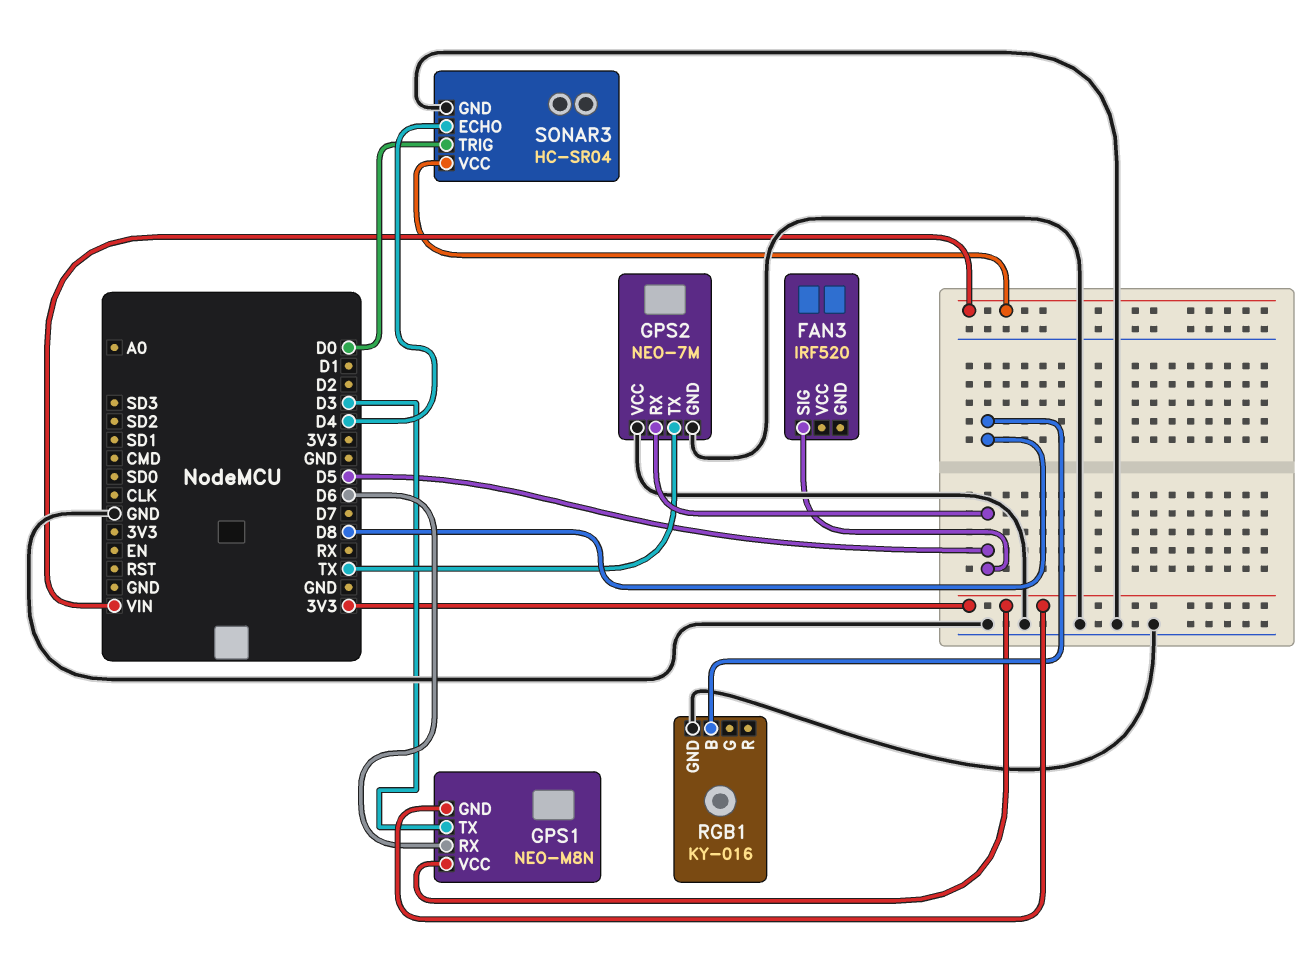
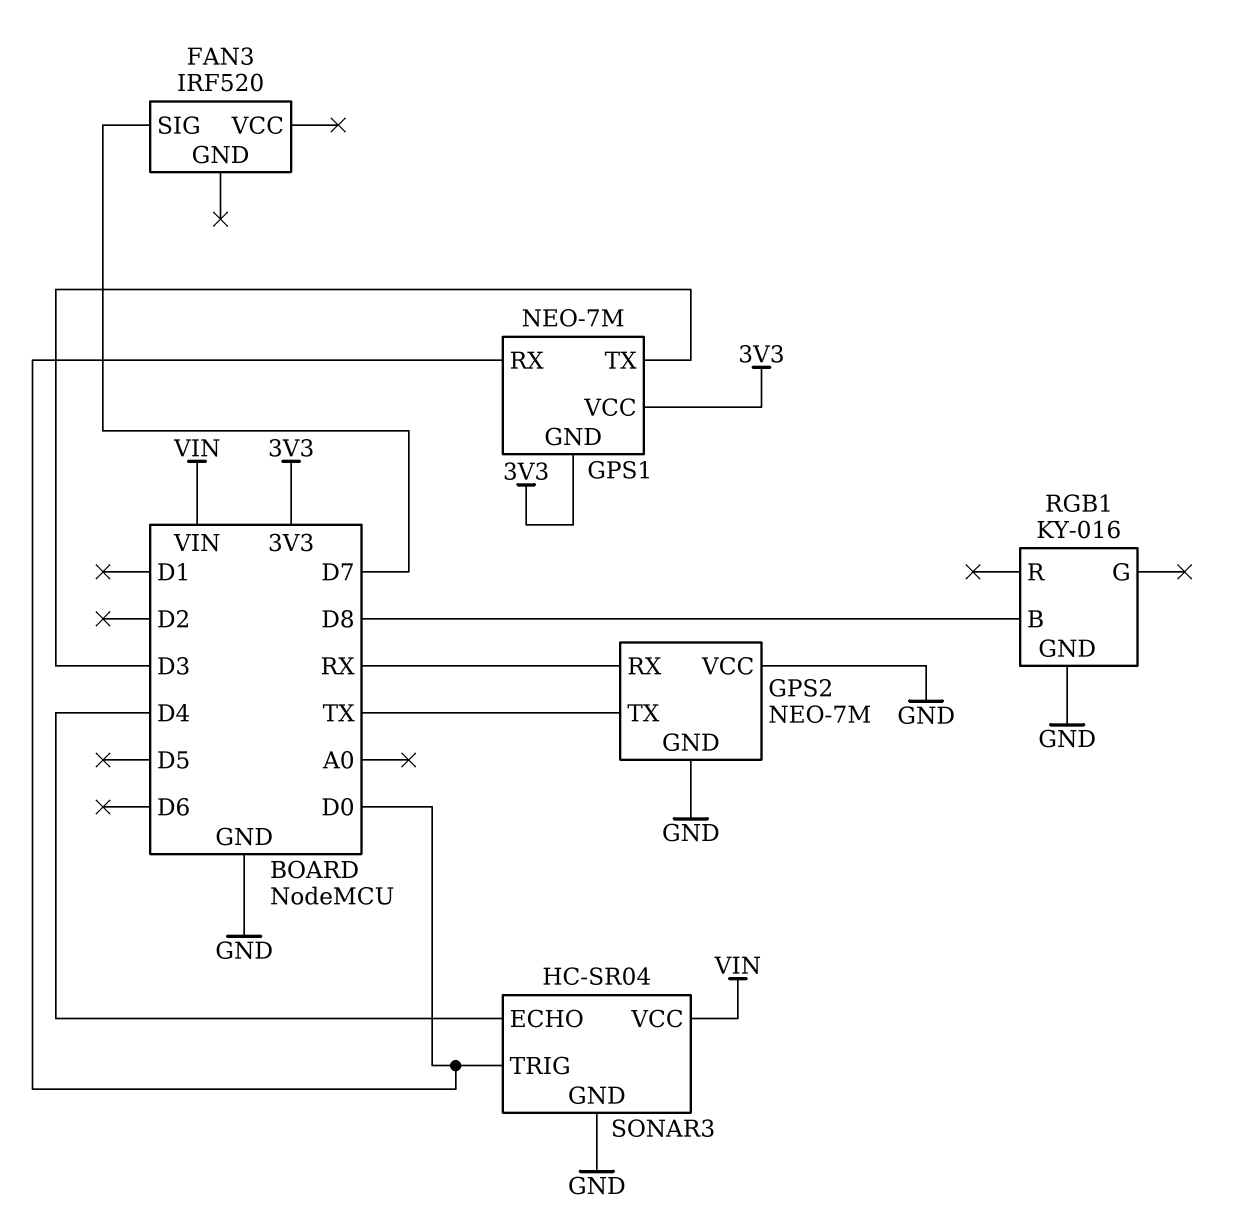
FAN3 pin SIG: D5 -> D7
GPS1: NEO-M8N -> NEO-7M
GPS1 pin RX: D6 -> D0
GPS2 pin RX: D5 -> RX

